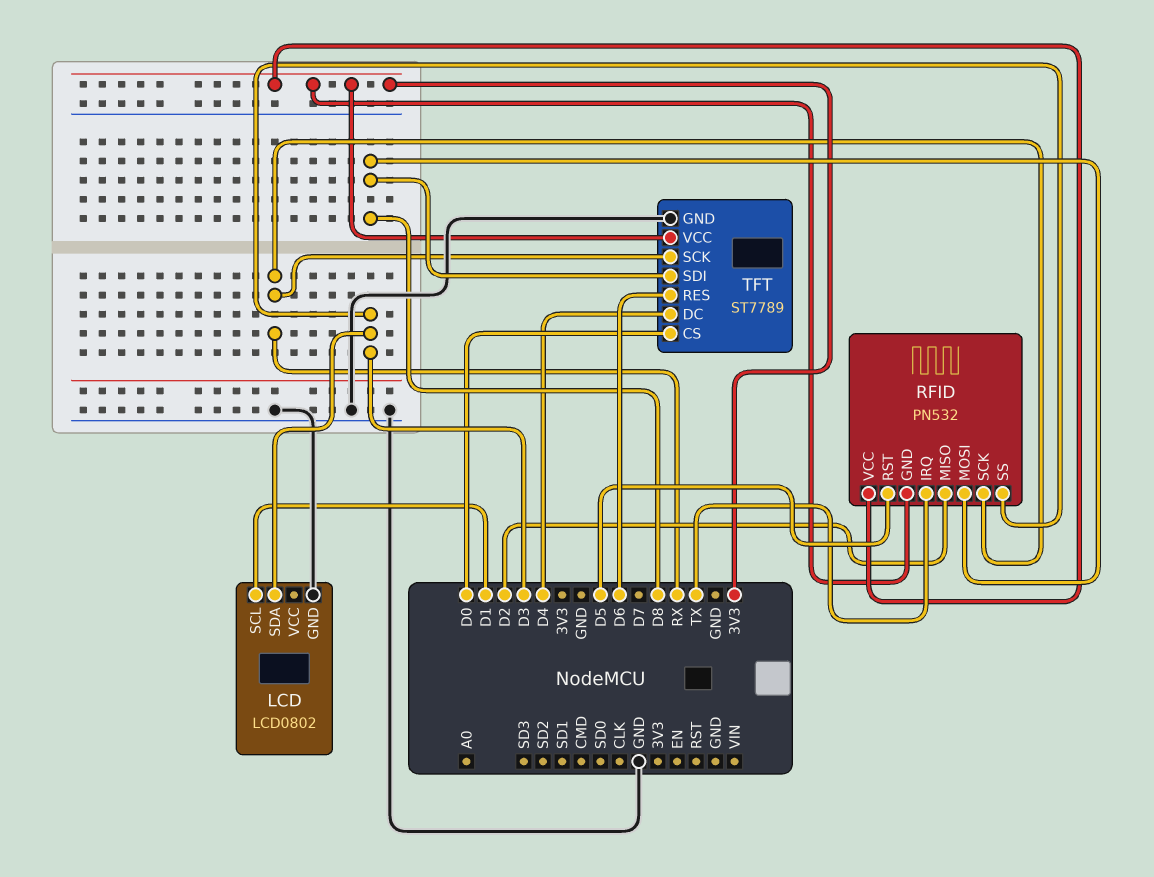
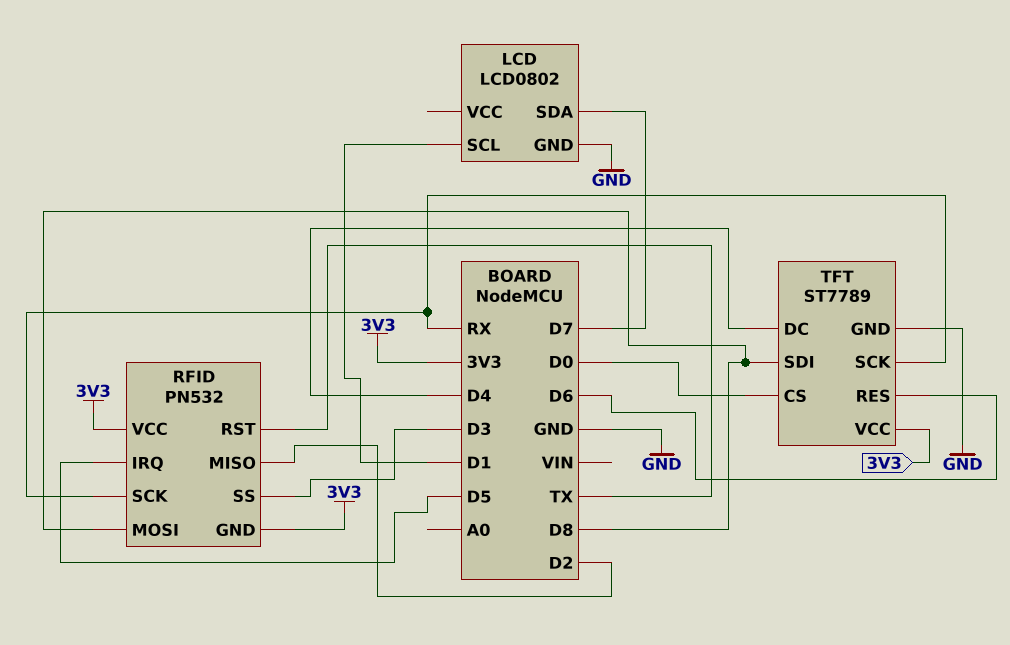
LCD pin SDA: D3 -> D7
RFID pin IRQ: TX -> D5
RFID pin RST: D5 -> TX

